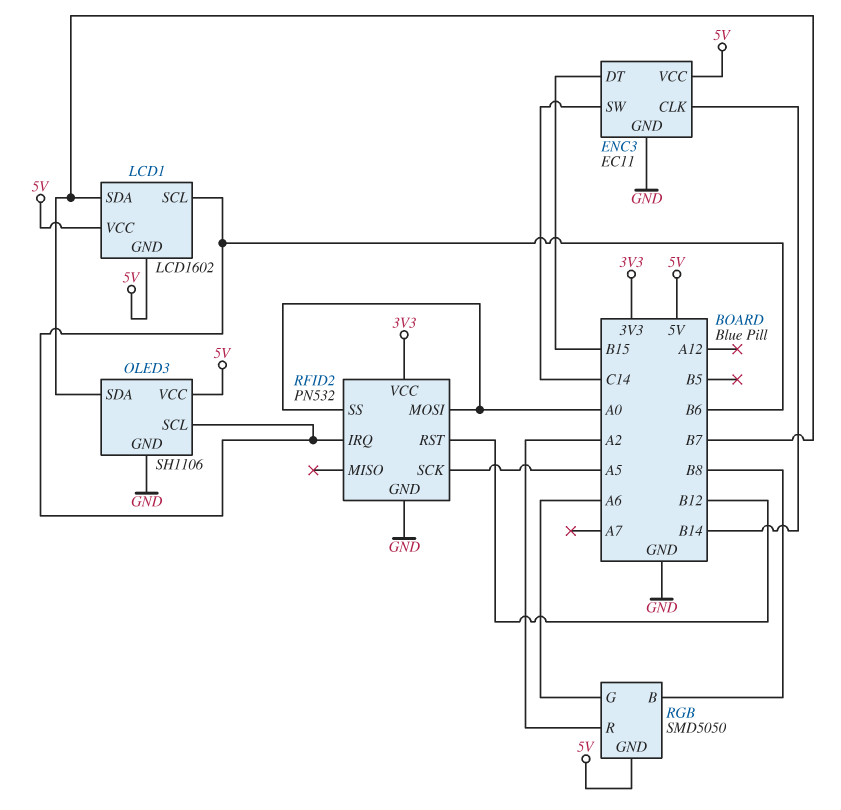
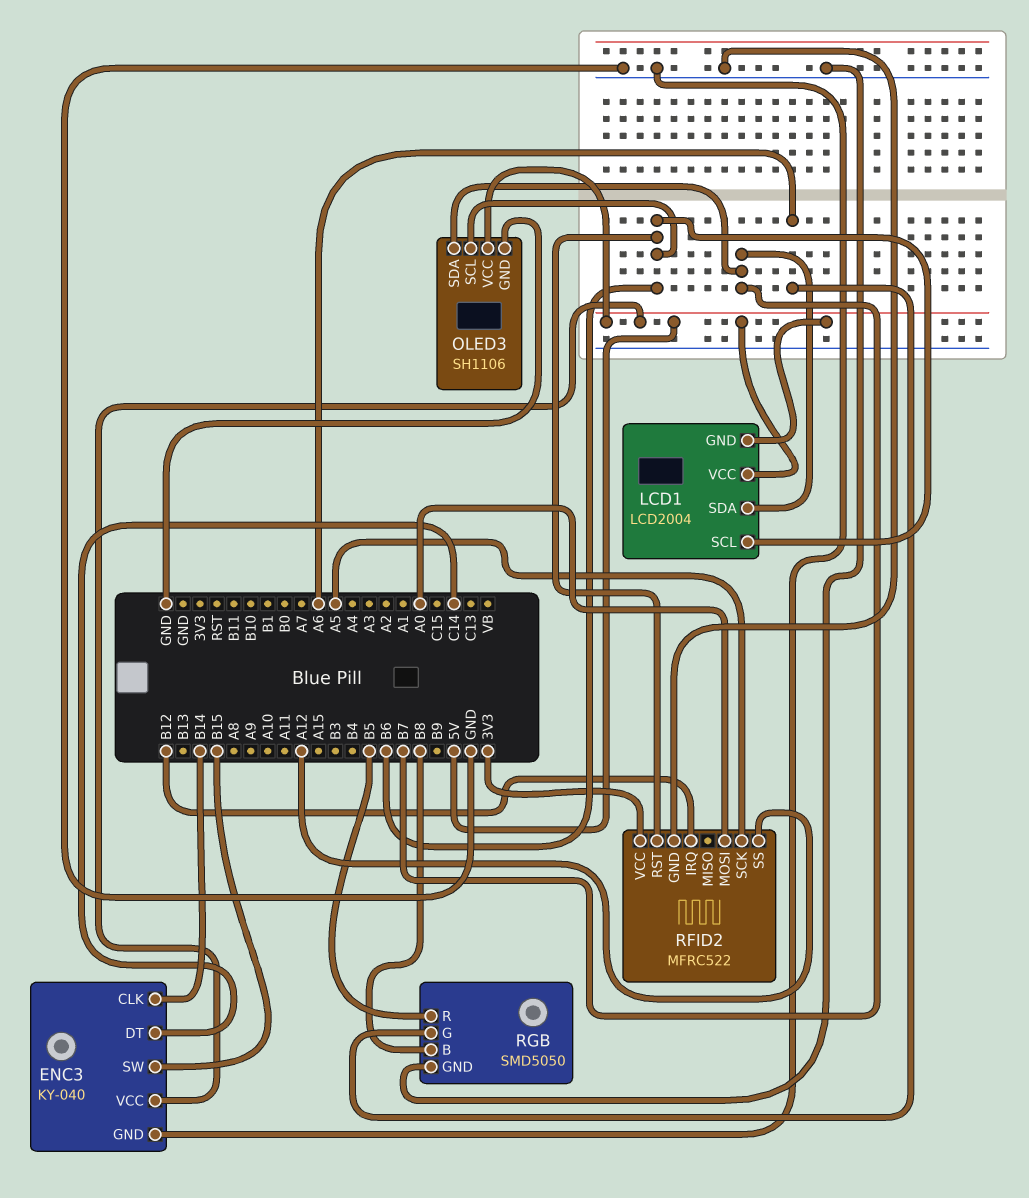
ENC3: EC11 -> KY-040
ENC3 pin DT: B15 -> C14
ENC3 pin SW: C14 -> B15
LCD1: LCD1602 -> LCD2004
RFID2: PN532 -> MFRC522
RFID2 pin IRQ: B6 -> B12
RFID2 pin RST: B12 -> B6
RFID2 pin SS: A0 -> A12
RGB pin GND: 5V -> GND
RGB pin R: A2 -> B5

